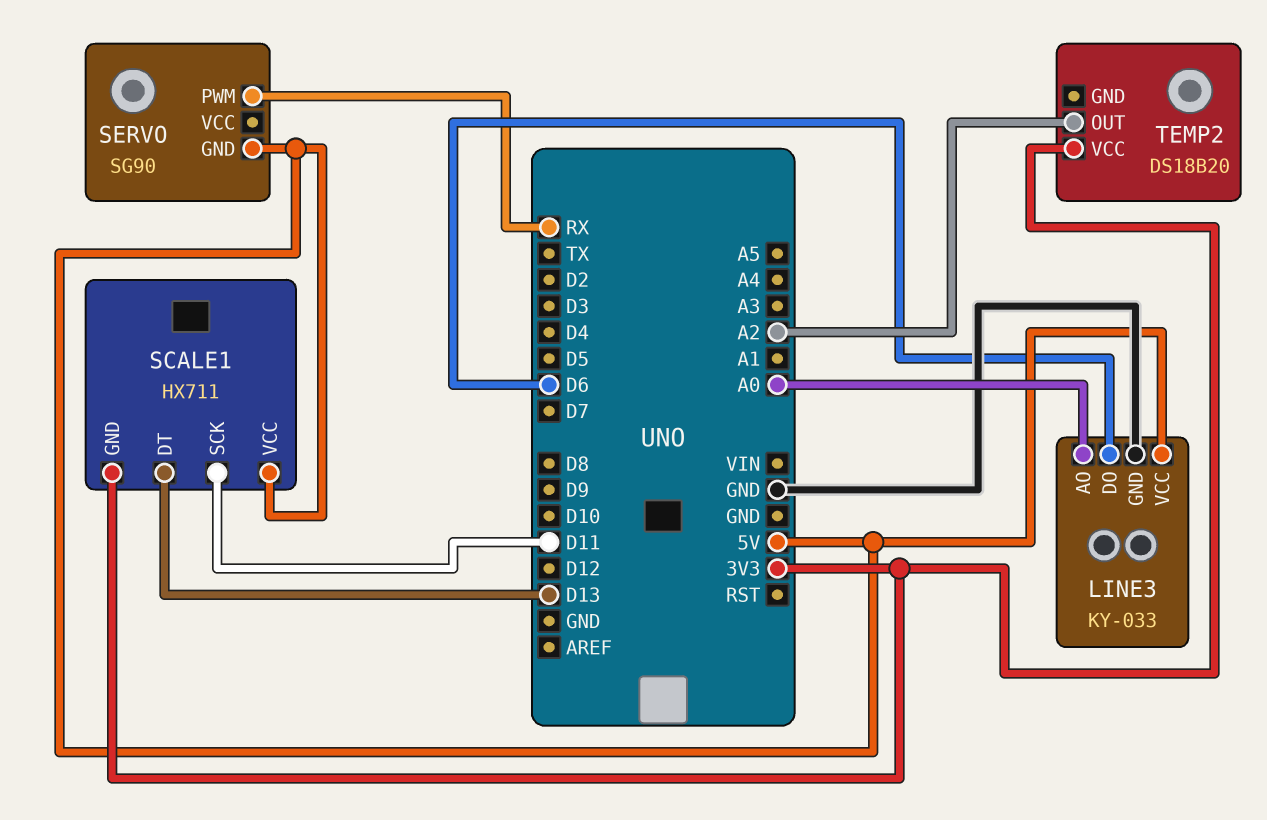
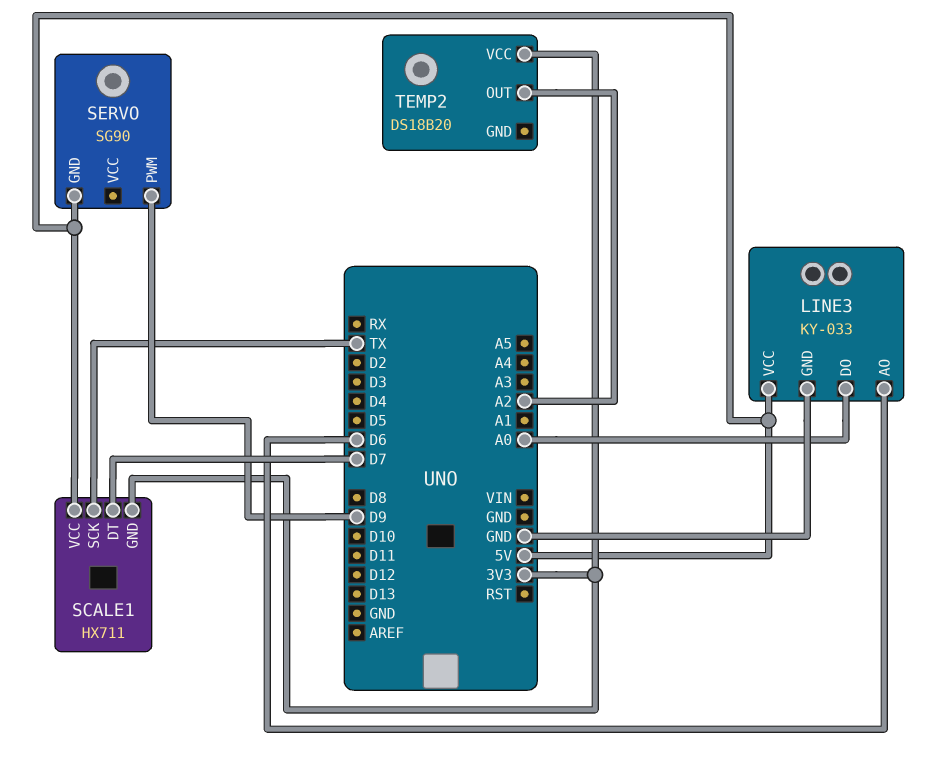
LINE3 pin AO: A0 -> D6
LINE3 pin DO: D6 -> A0
SCALE1 pin DT: D13 -> D7
SCALE1 pin SCK: D11 -> TX
SERVO pin PWM: RX -> D9

